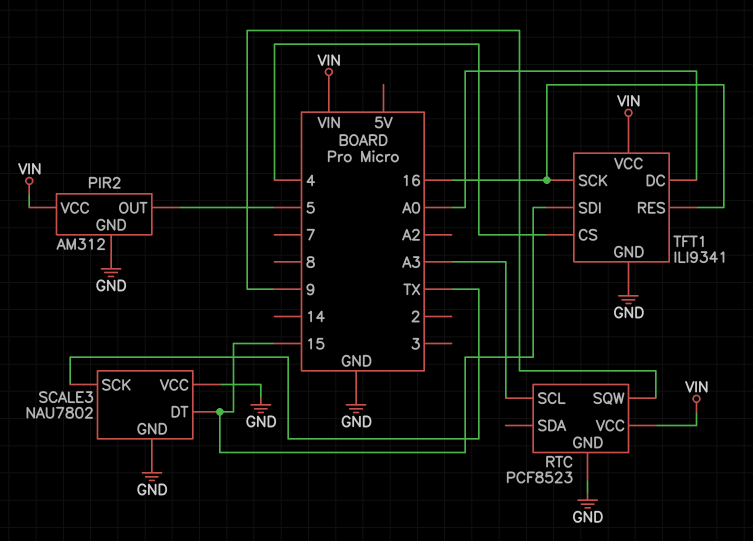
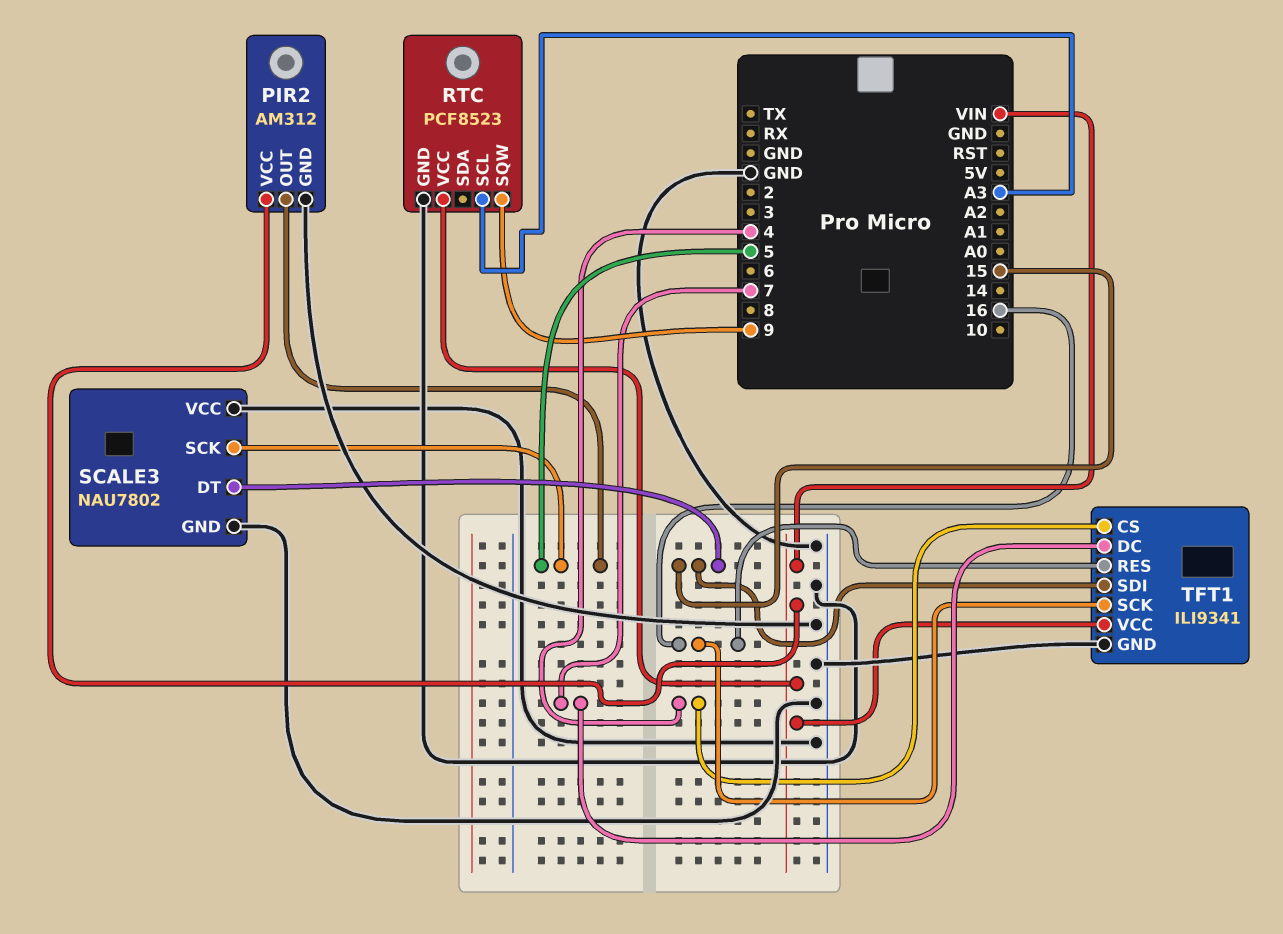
SCALE3 pin SCK: TX -> 5
TFT1 pin DC: A0 -> 7

